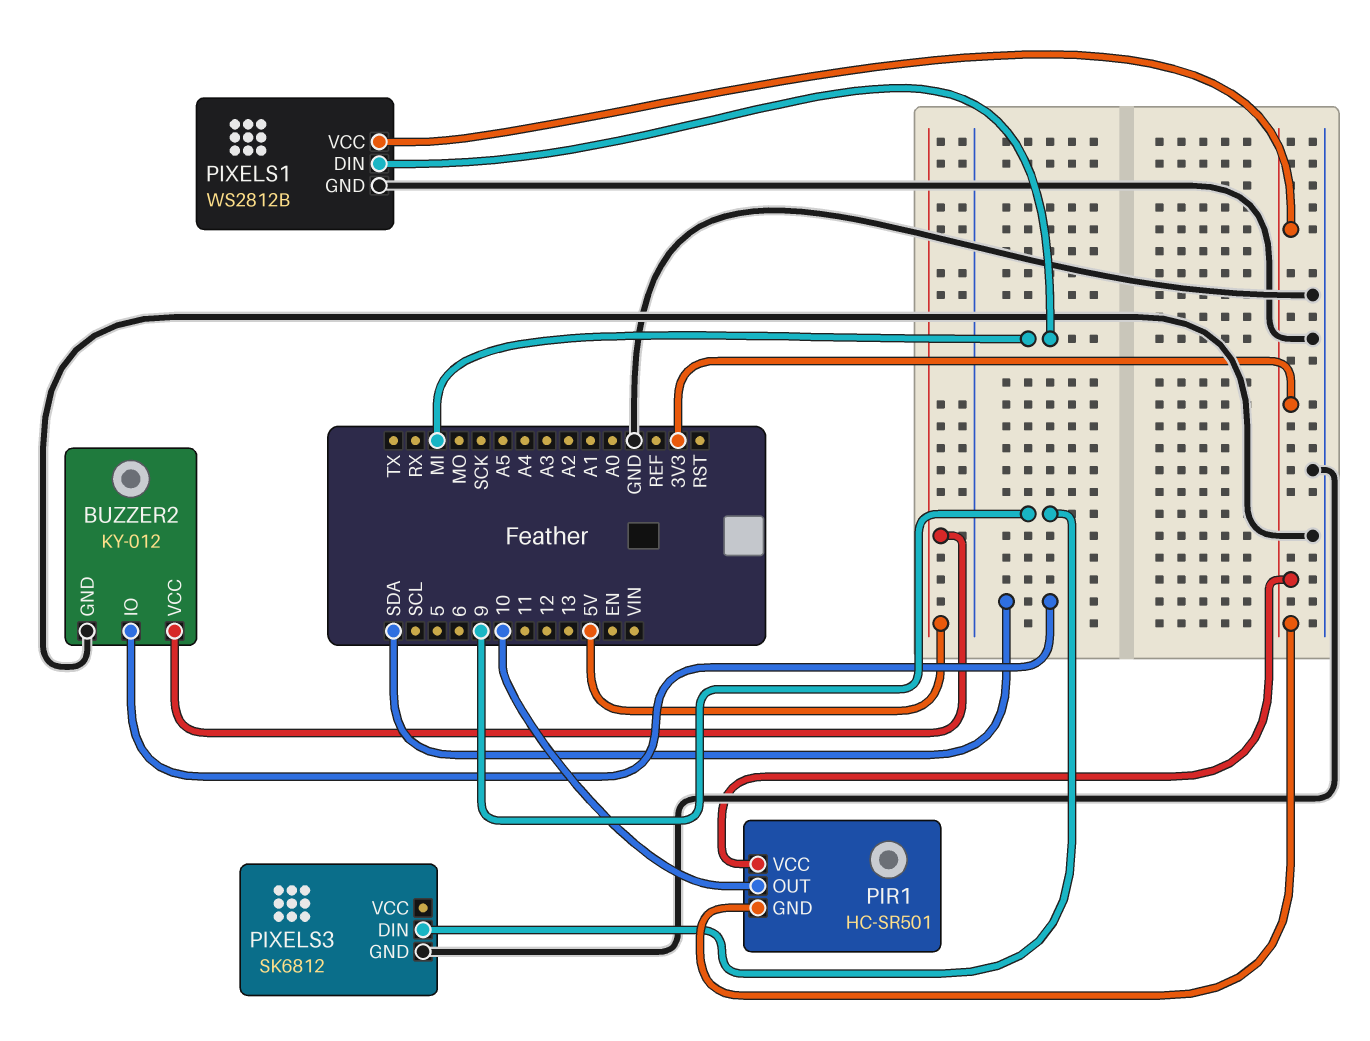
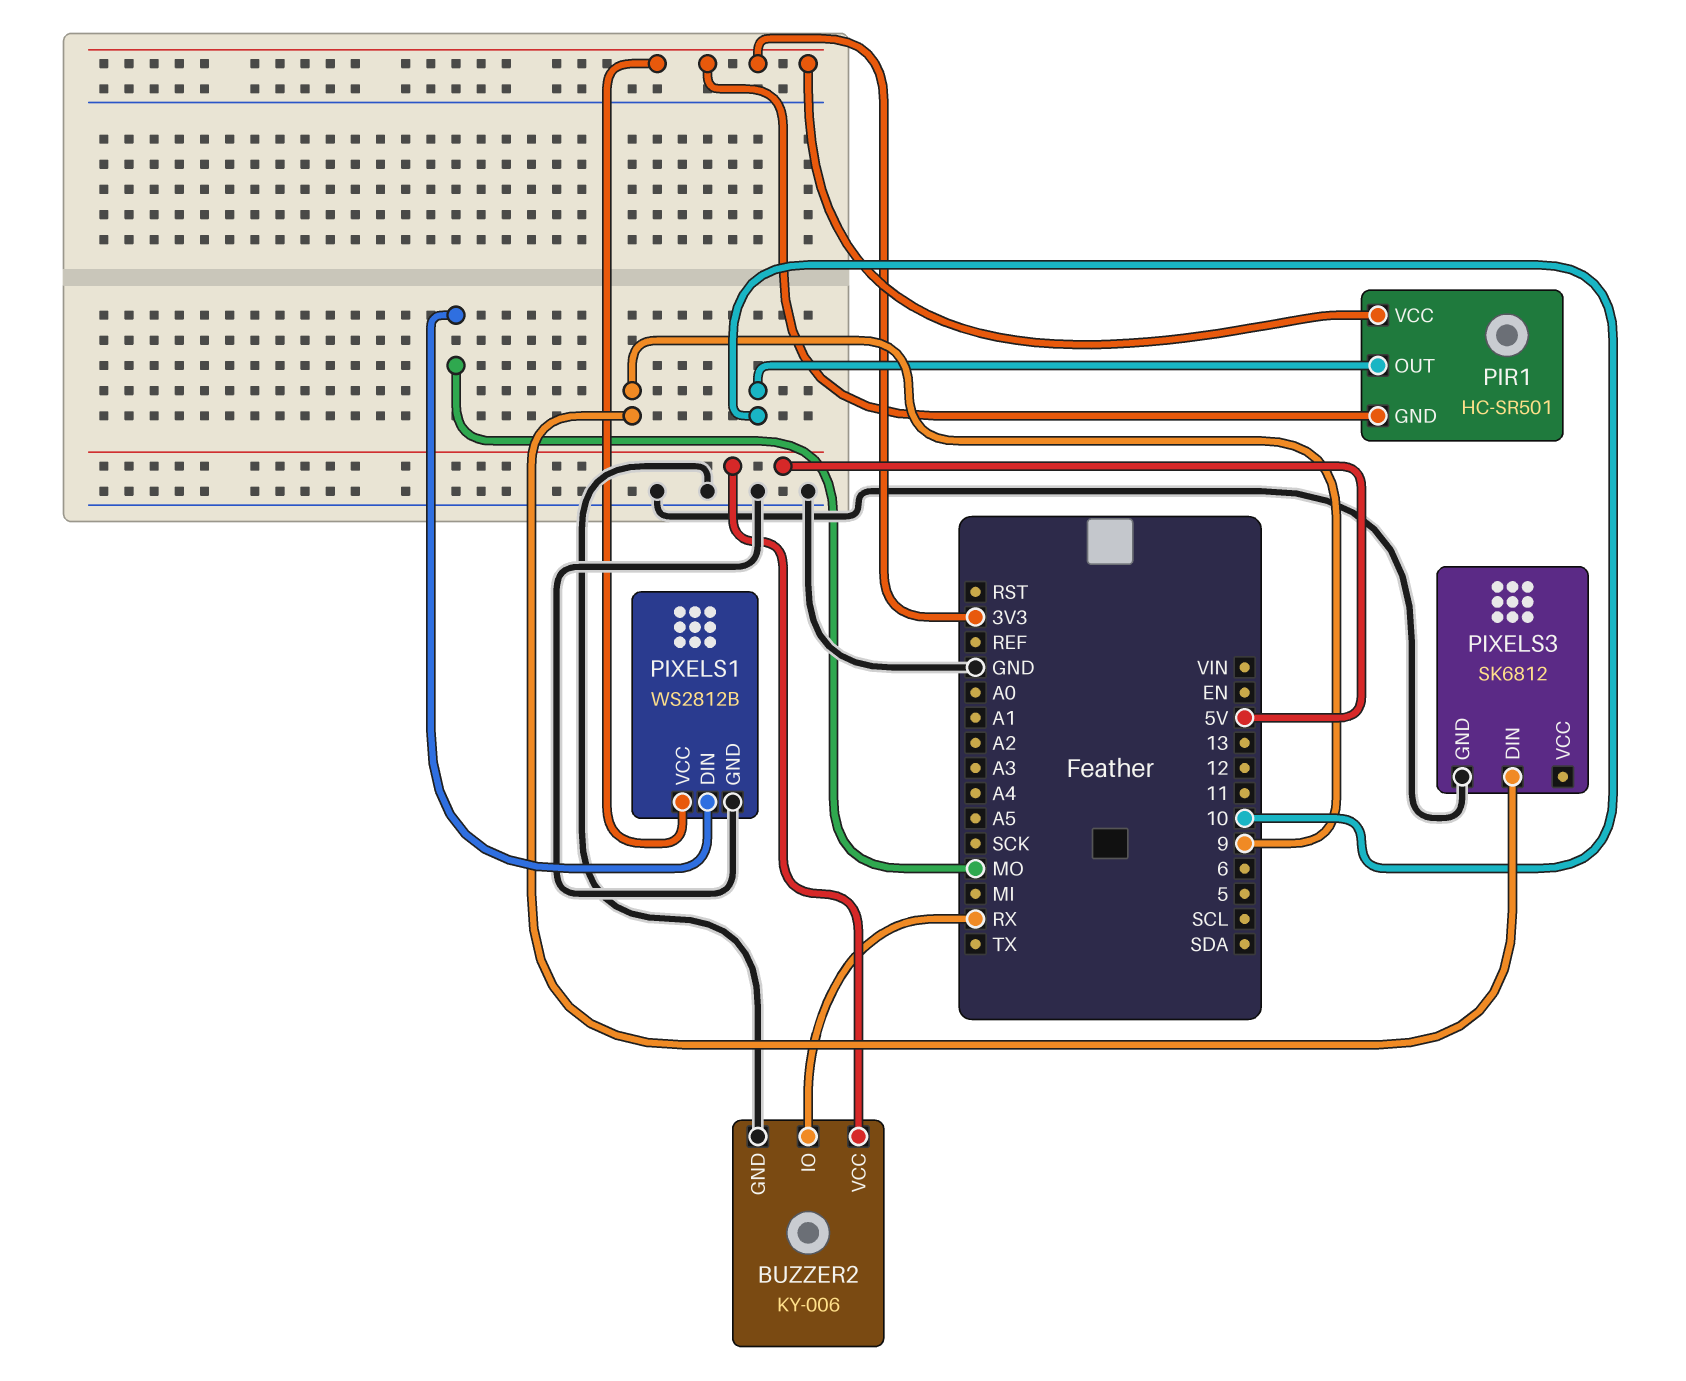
BUZZER2: KY-012 -> KY-006
BUZZER2 pin IO: SDA -> RX
PIXELS1 pin DIN: MI -> MO

